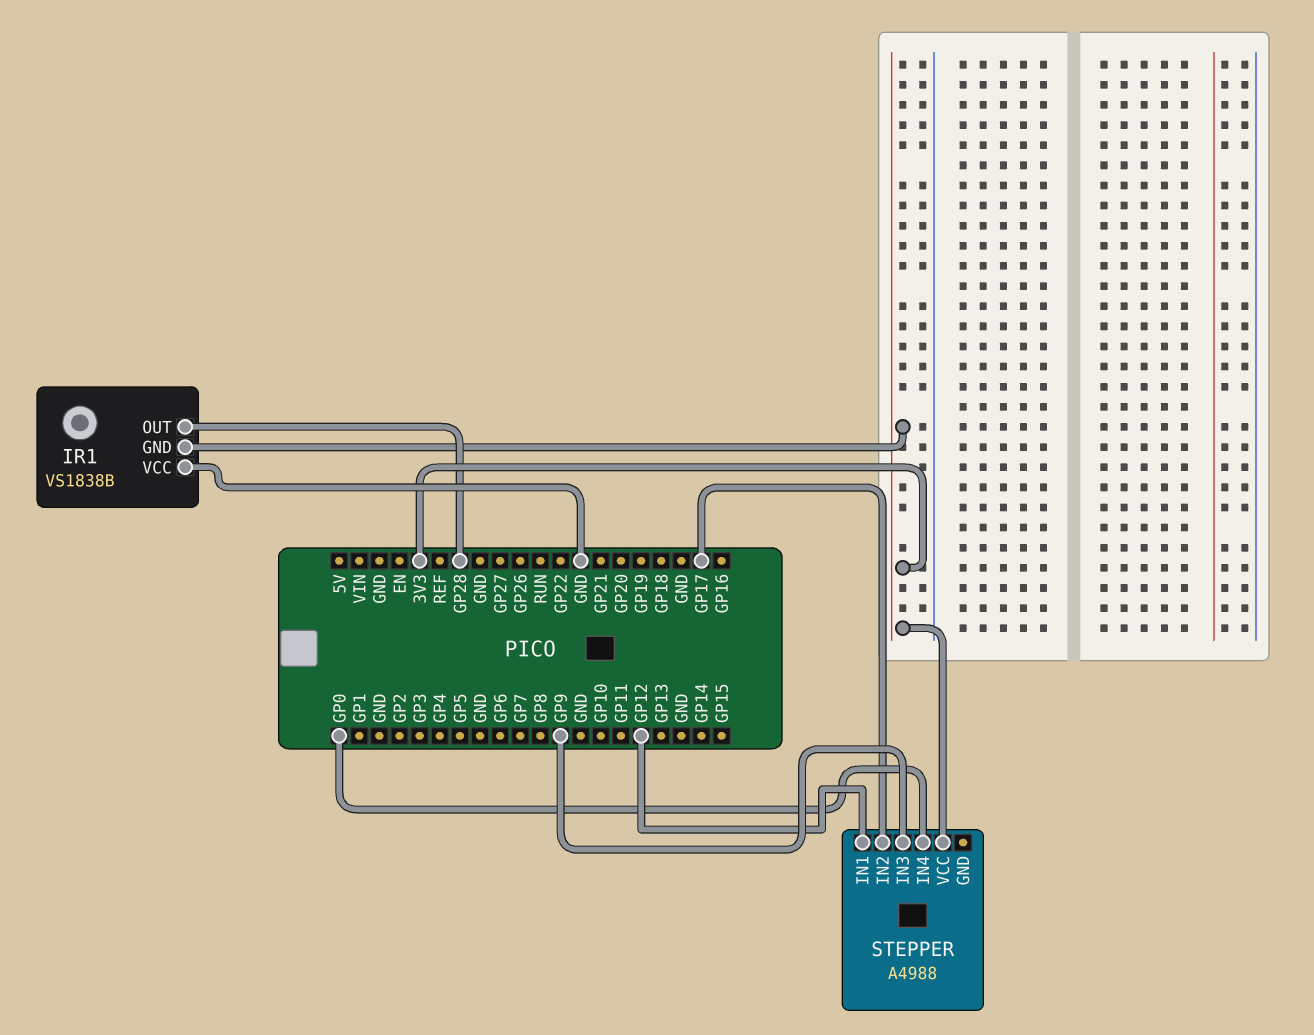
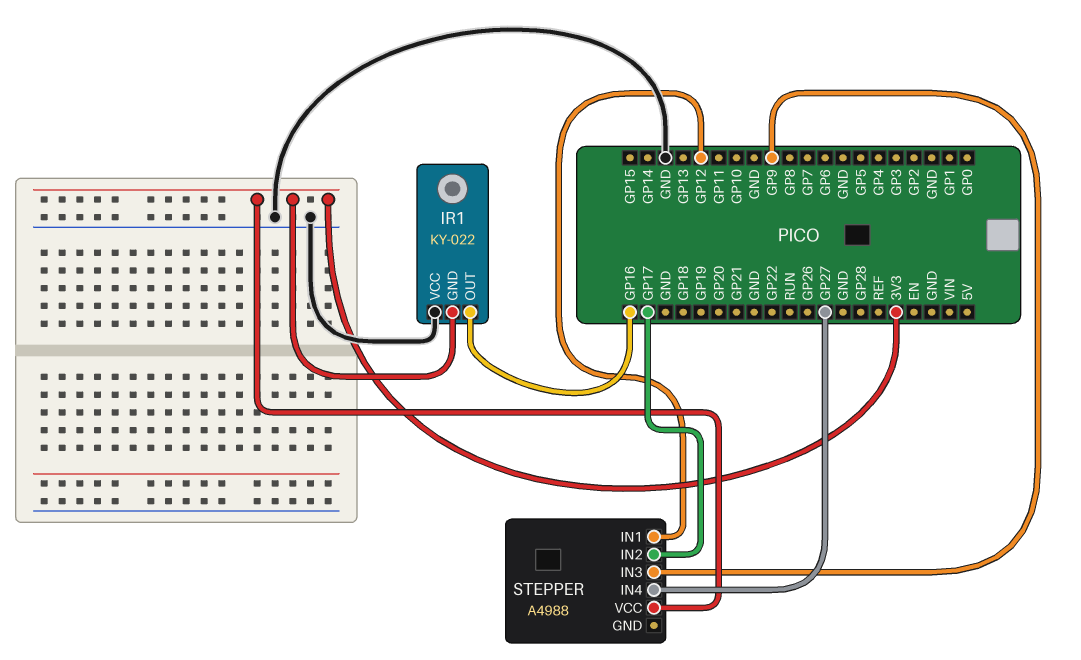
IR1: VS1838B -> KY-022
IR1 pin OUT: GP28 -> GP16
STEPPER pin IN4: GP0 -> GP27

